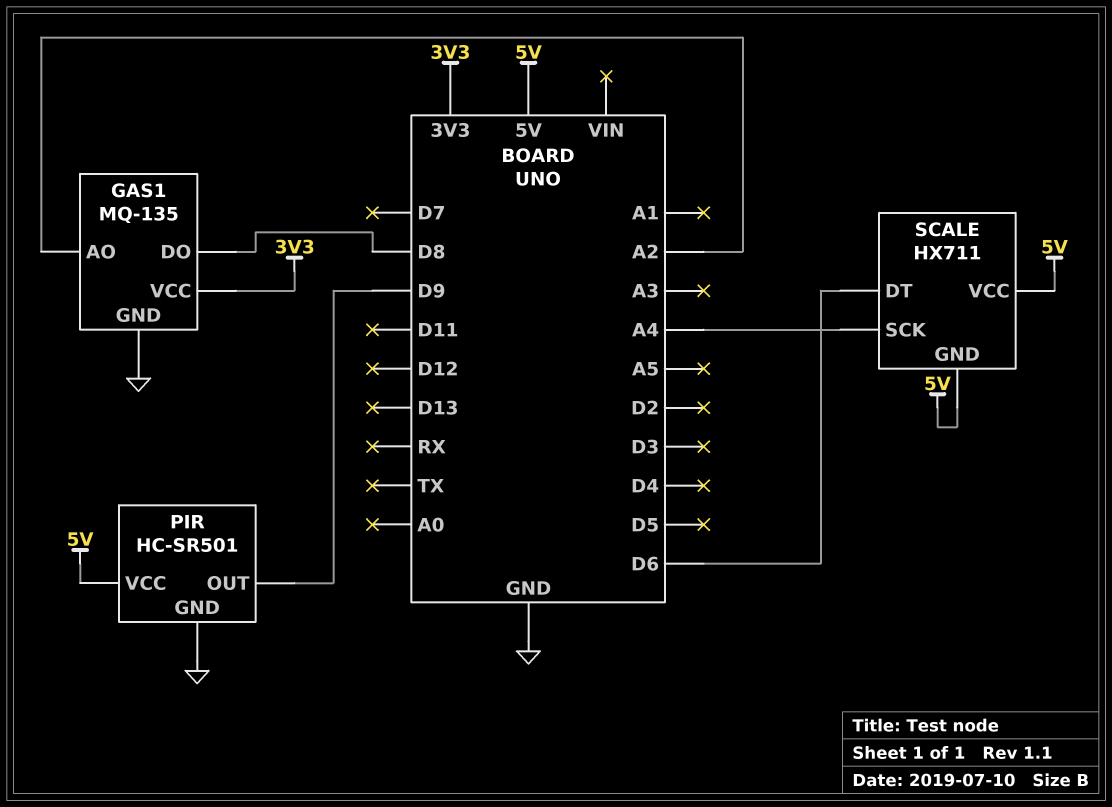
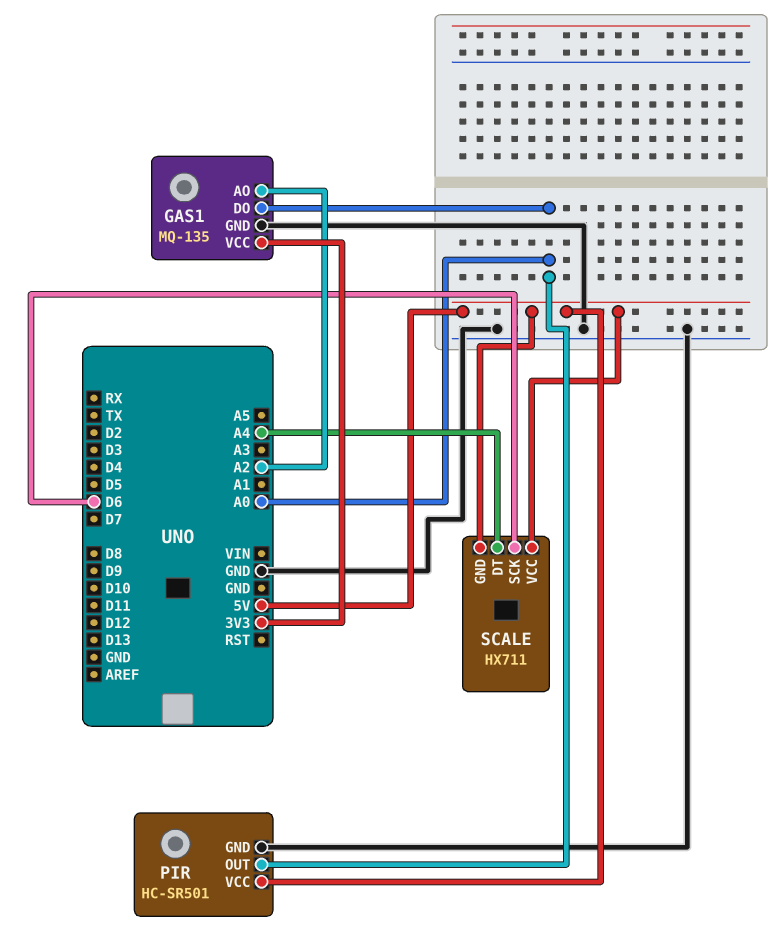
GAS1 pin DO: D8 -> A0
PIR pin OUT: D9 -> A0
SCALE pin DT: D6 -> A4
SCALE pin SCK: A4 -> D6

